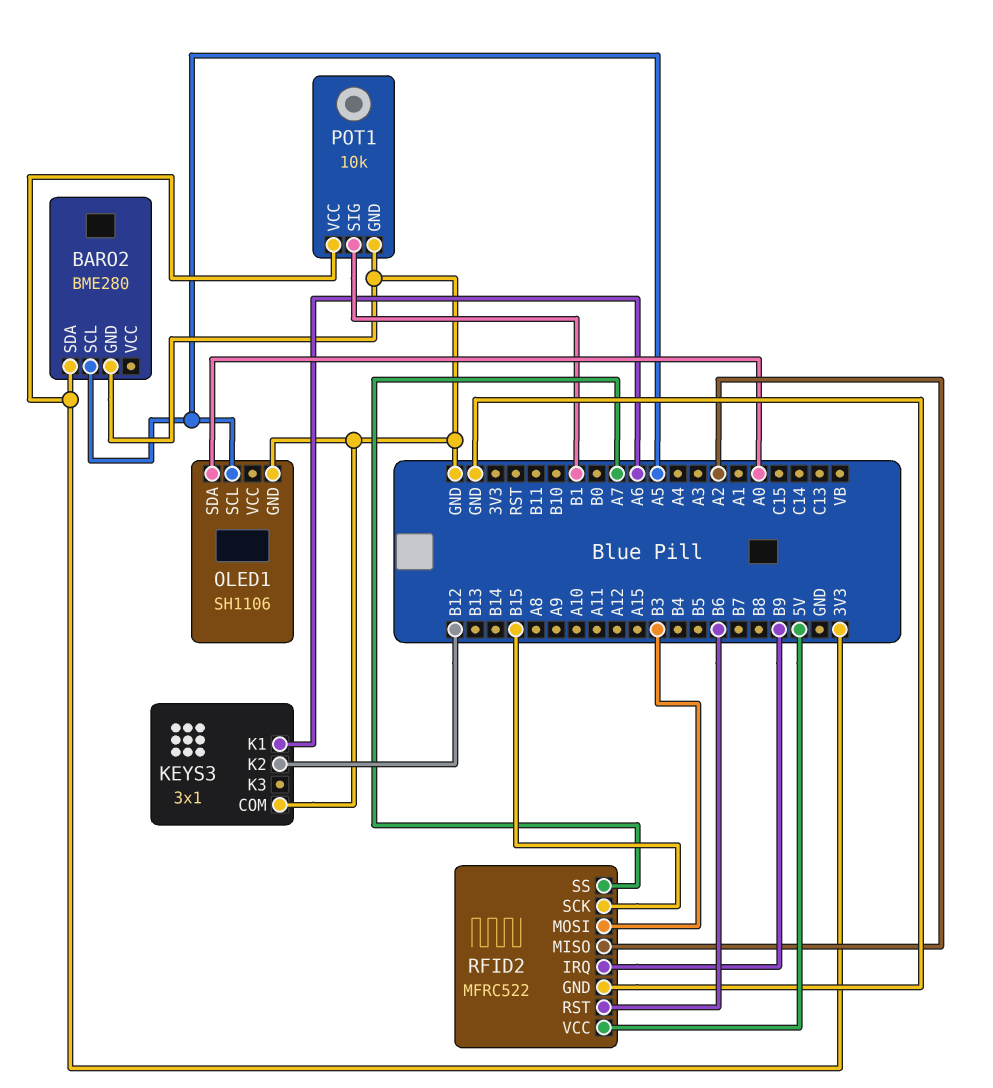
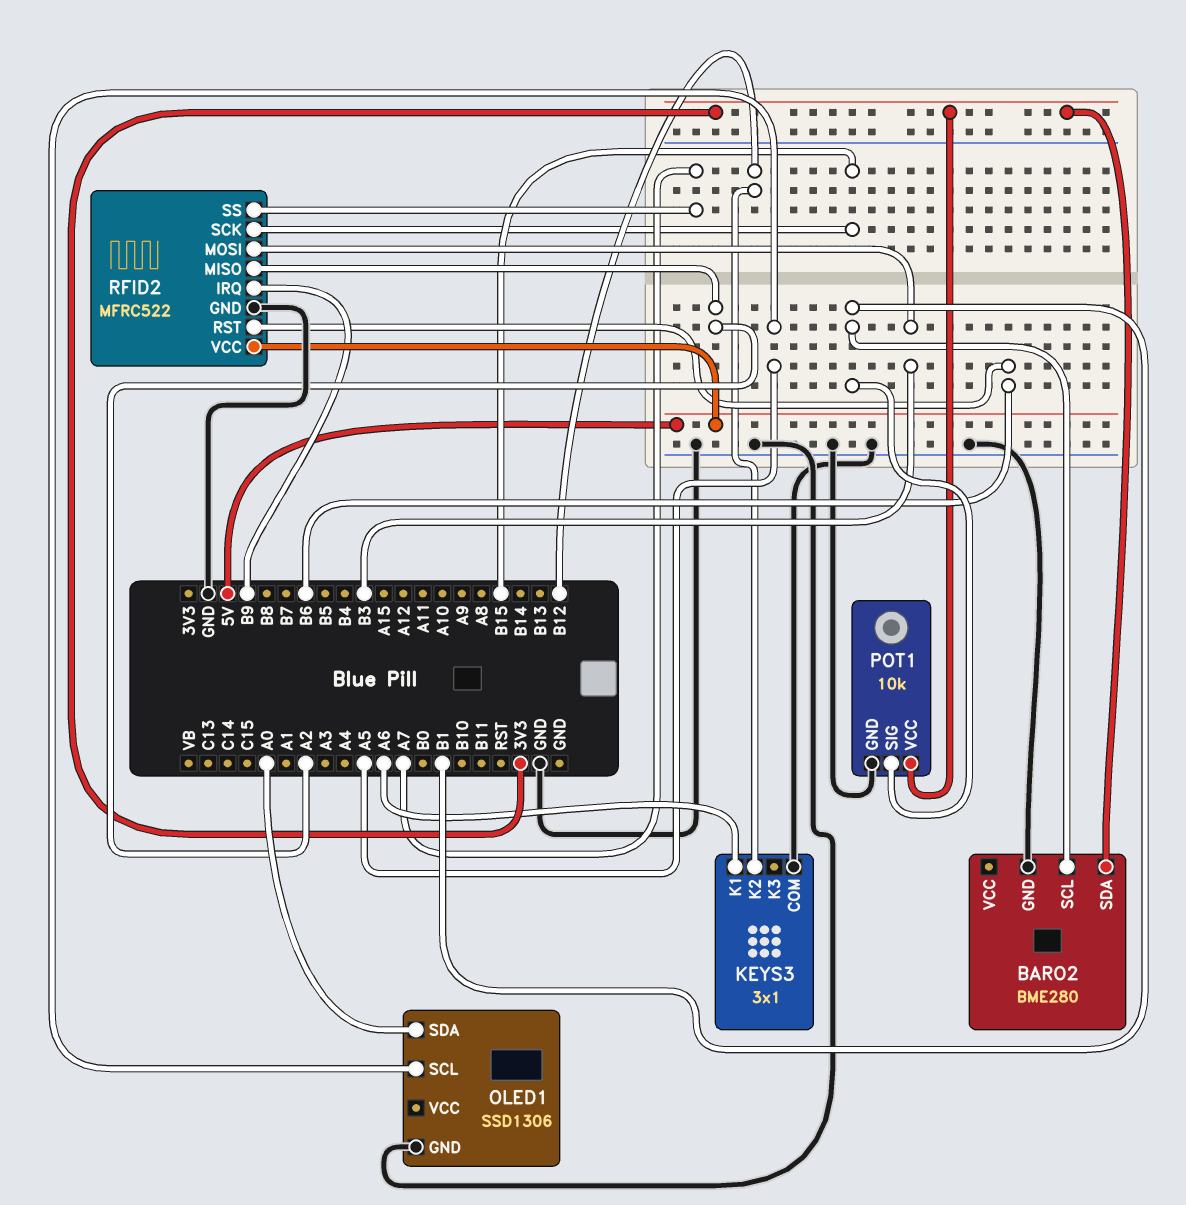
BARO2 pin SCL: A5 -> B1
OLED1: SH1106 -> SSD1306

